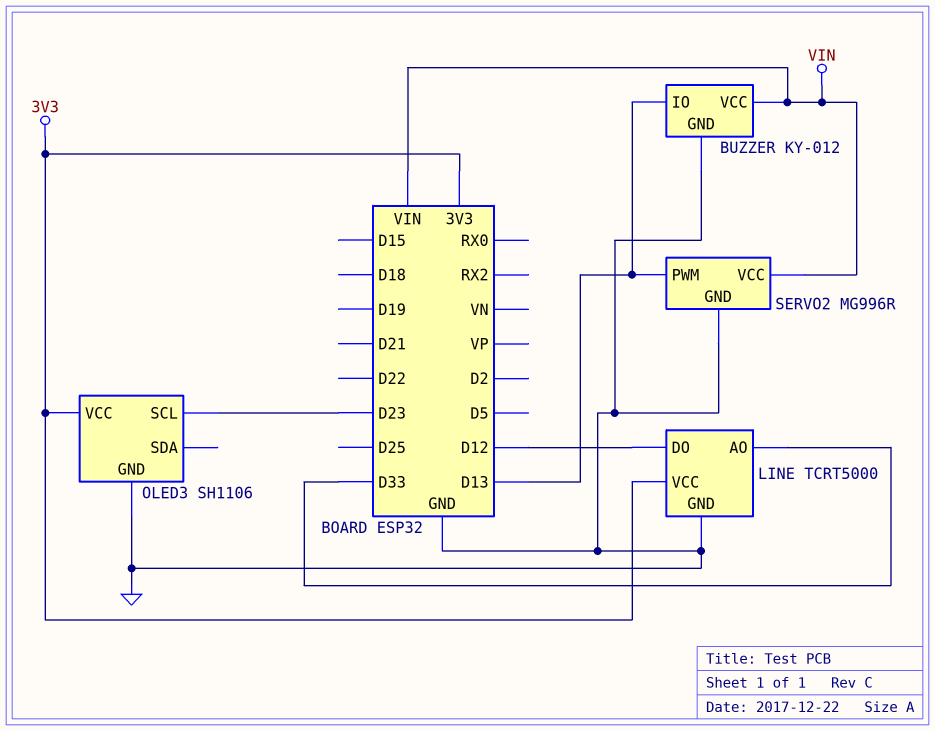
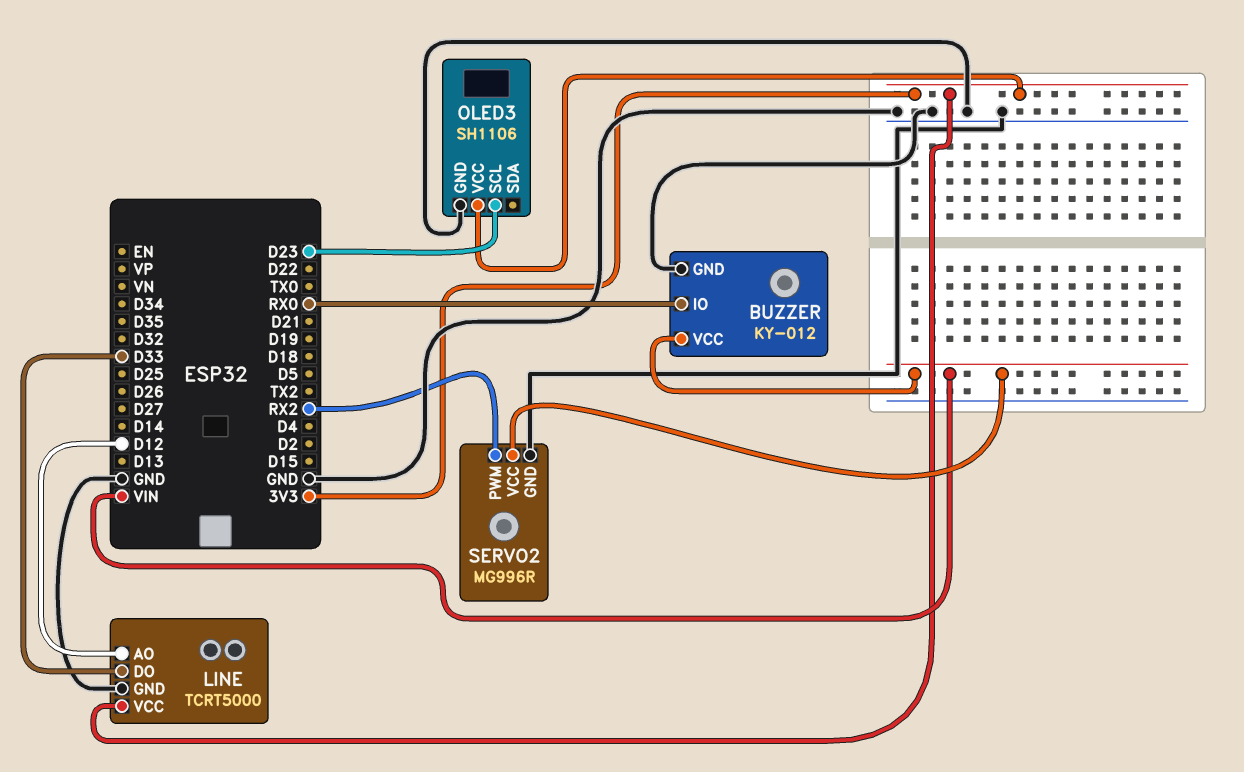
BUZZER pin IO: D13 -> RX0
LINE pin AO: D33 -> D12
LINE pin DO: D12 -> D33
SERVO2 pin PWM: D13 -> RX2

